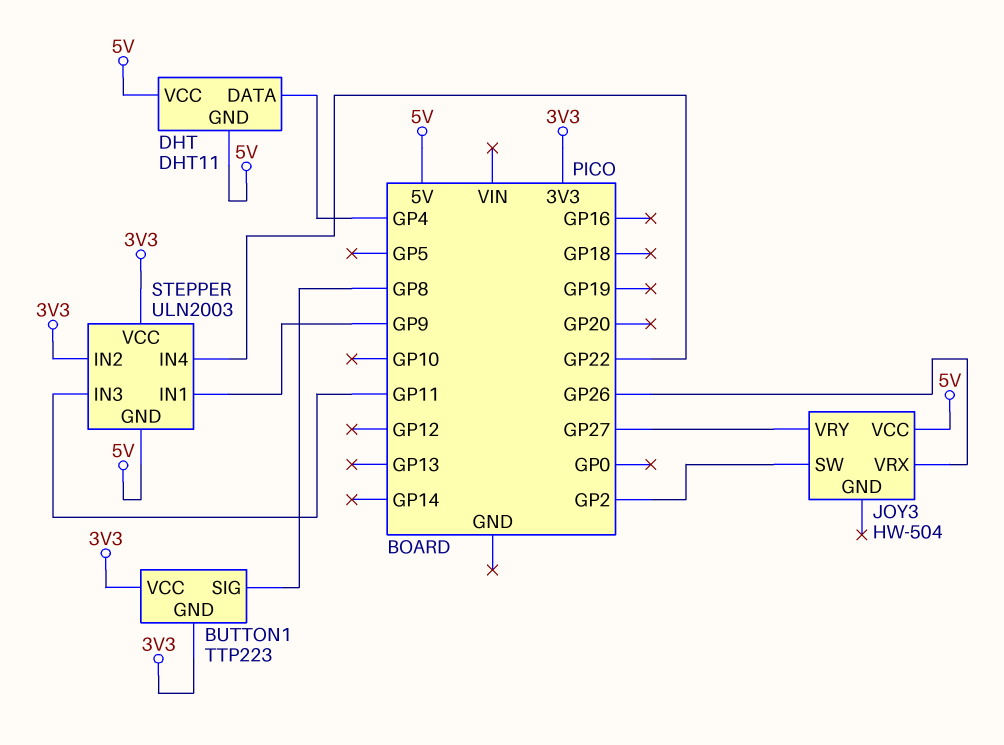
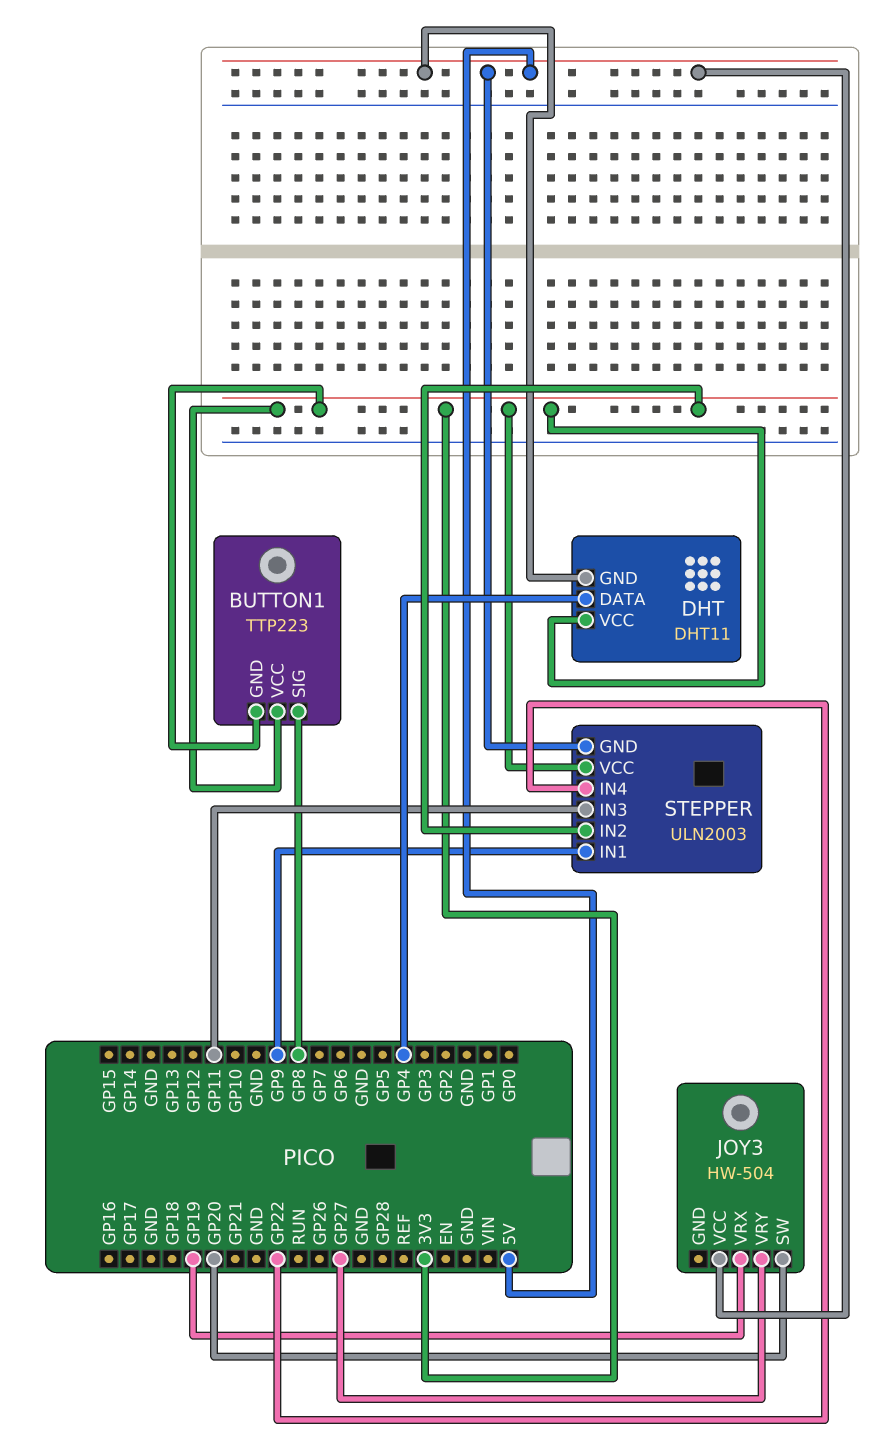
DHT pin VCC: 5V -> 3V3
JOY3 pin SW: GP2 -> GP20
JOY3 pin VRX: GP26 -> GP19

